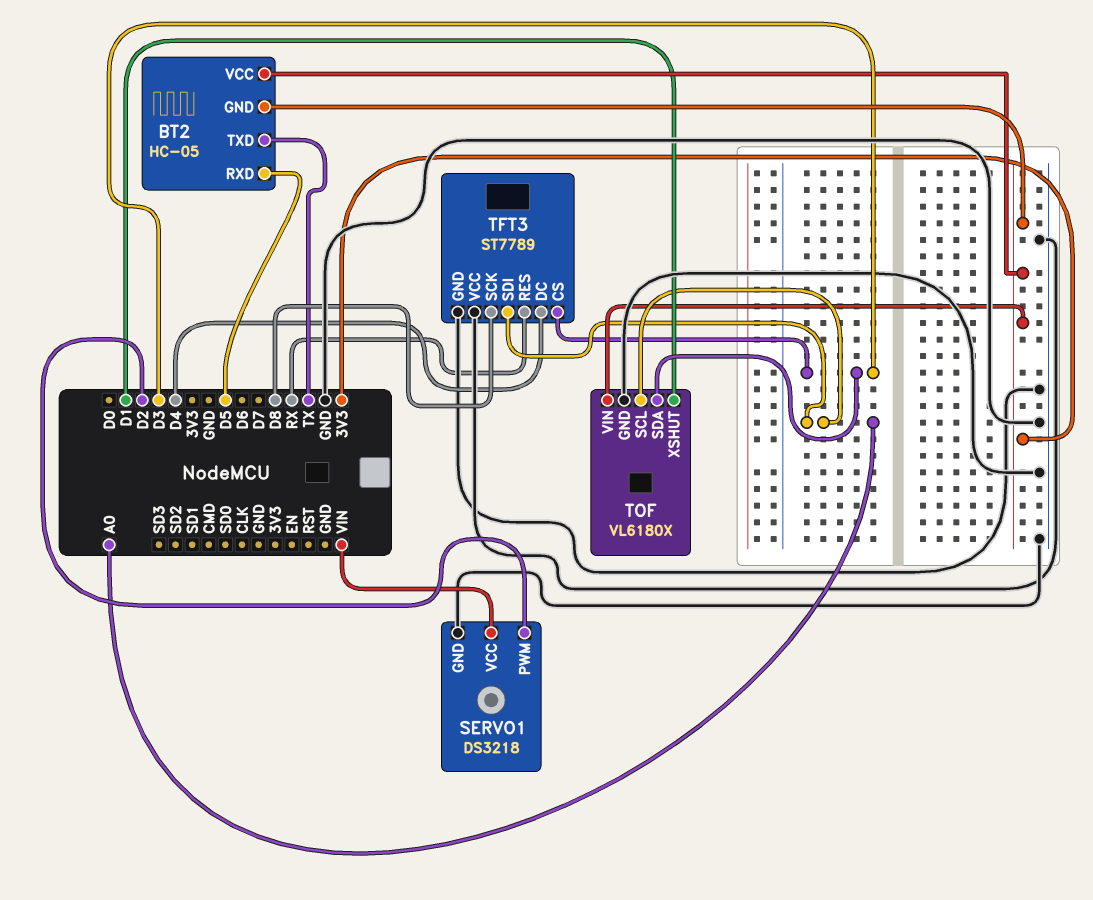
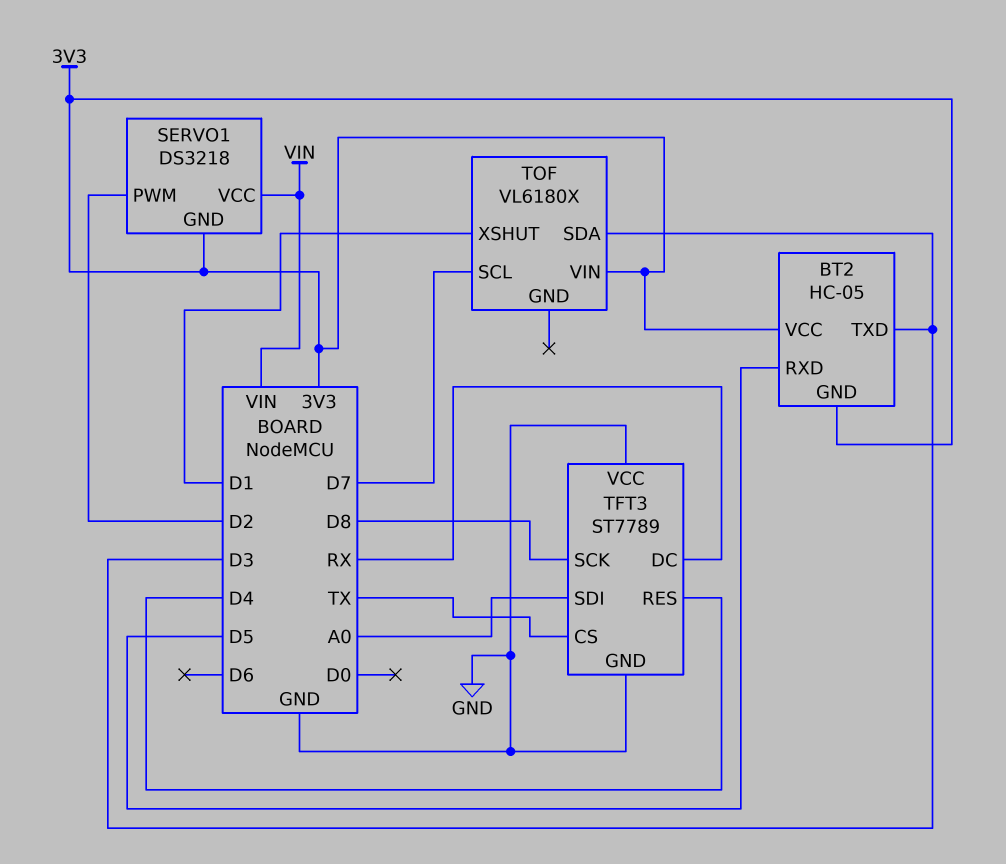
BT2 pin TXD: TX -> D3
SERVO1 pin GND: GND -> 3V3
TFT3 pin CS: D3 -> TX
TFT3 pin DC: D4 -> RX
TFT3 pin RES: RX -> D4
TOF pin GND: GND -> none
TOF pin SCL: A0 -> D7

